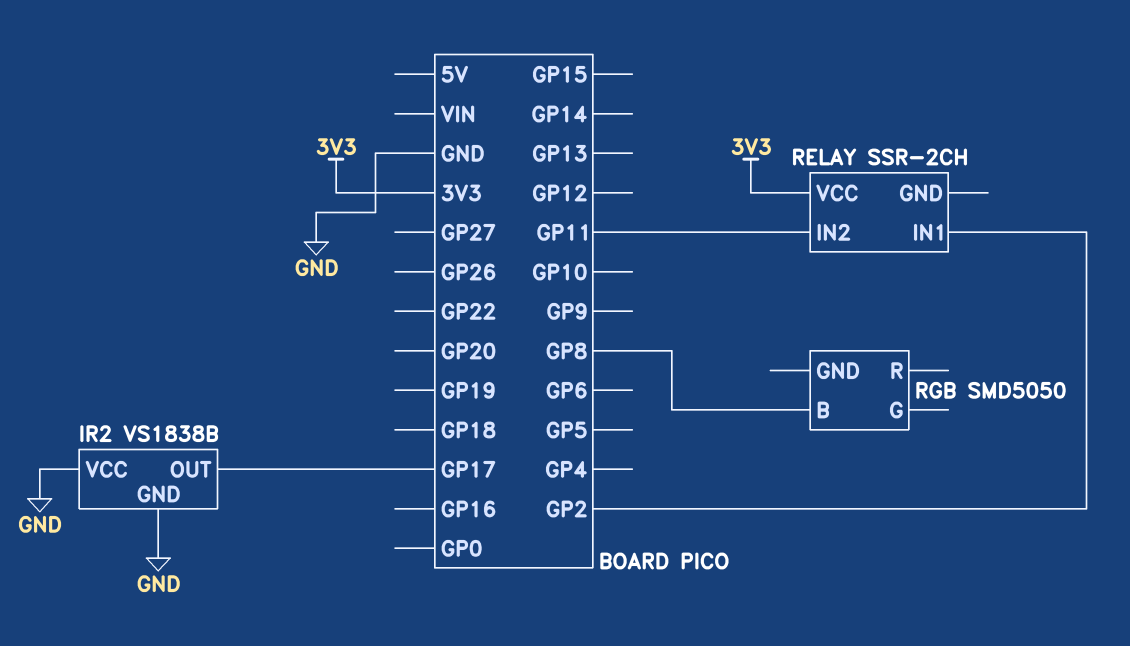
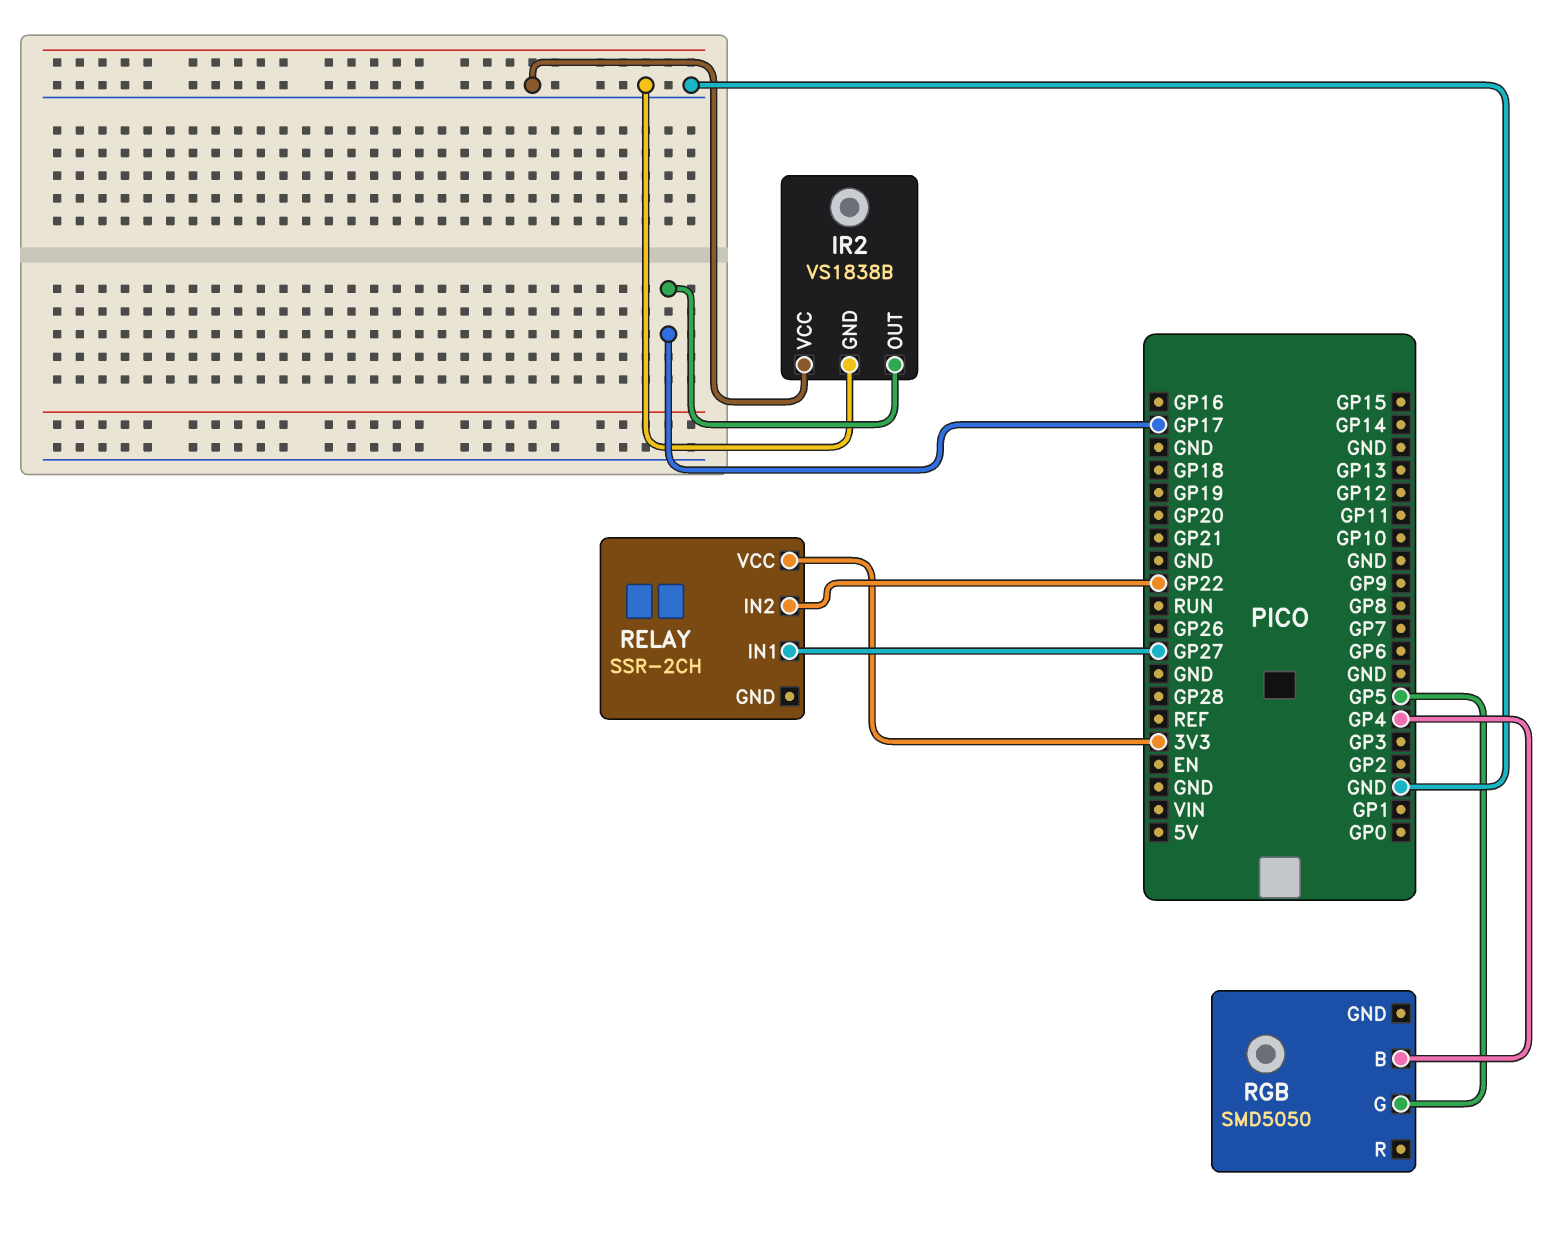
RELAY pin IN1: GP2 -> GP27
RELAY pin IN2: GP11 -> GP22
RGB pin B: GP8 -> GP4
RGB pin G: none -> GP5

